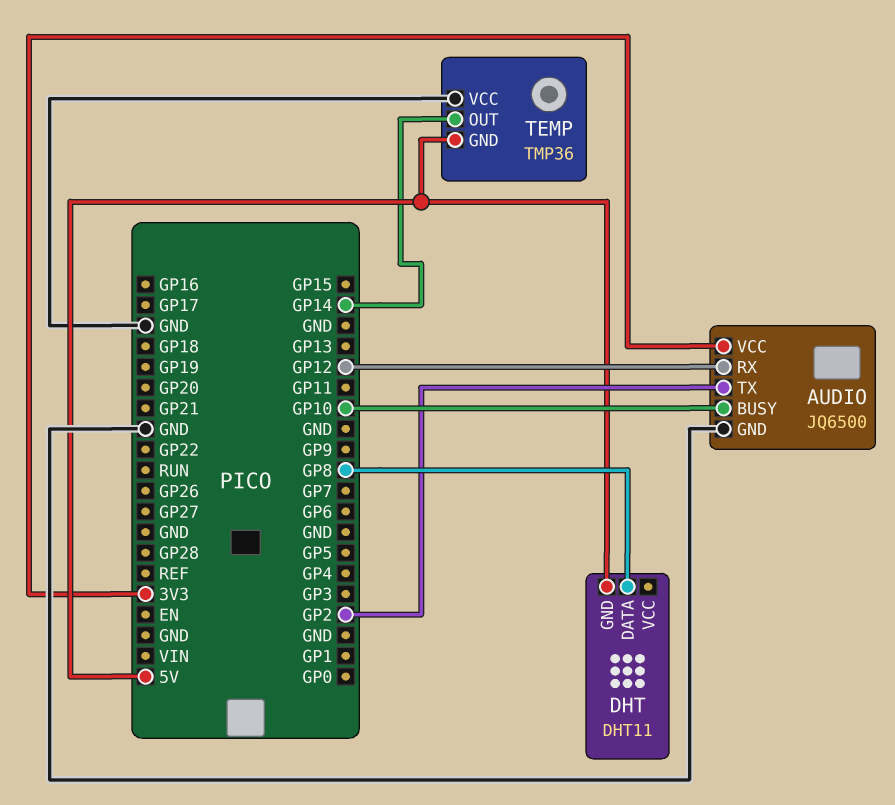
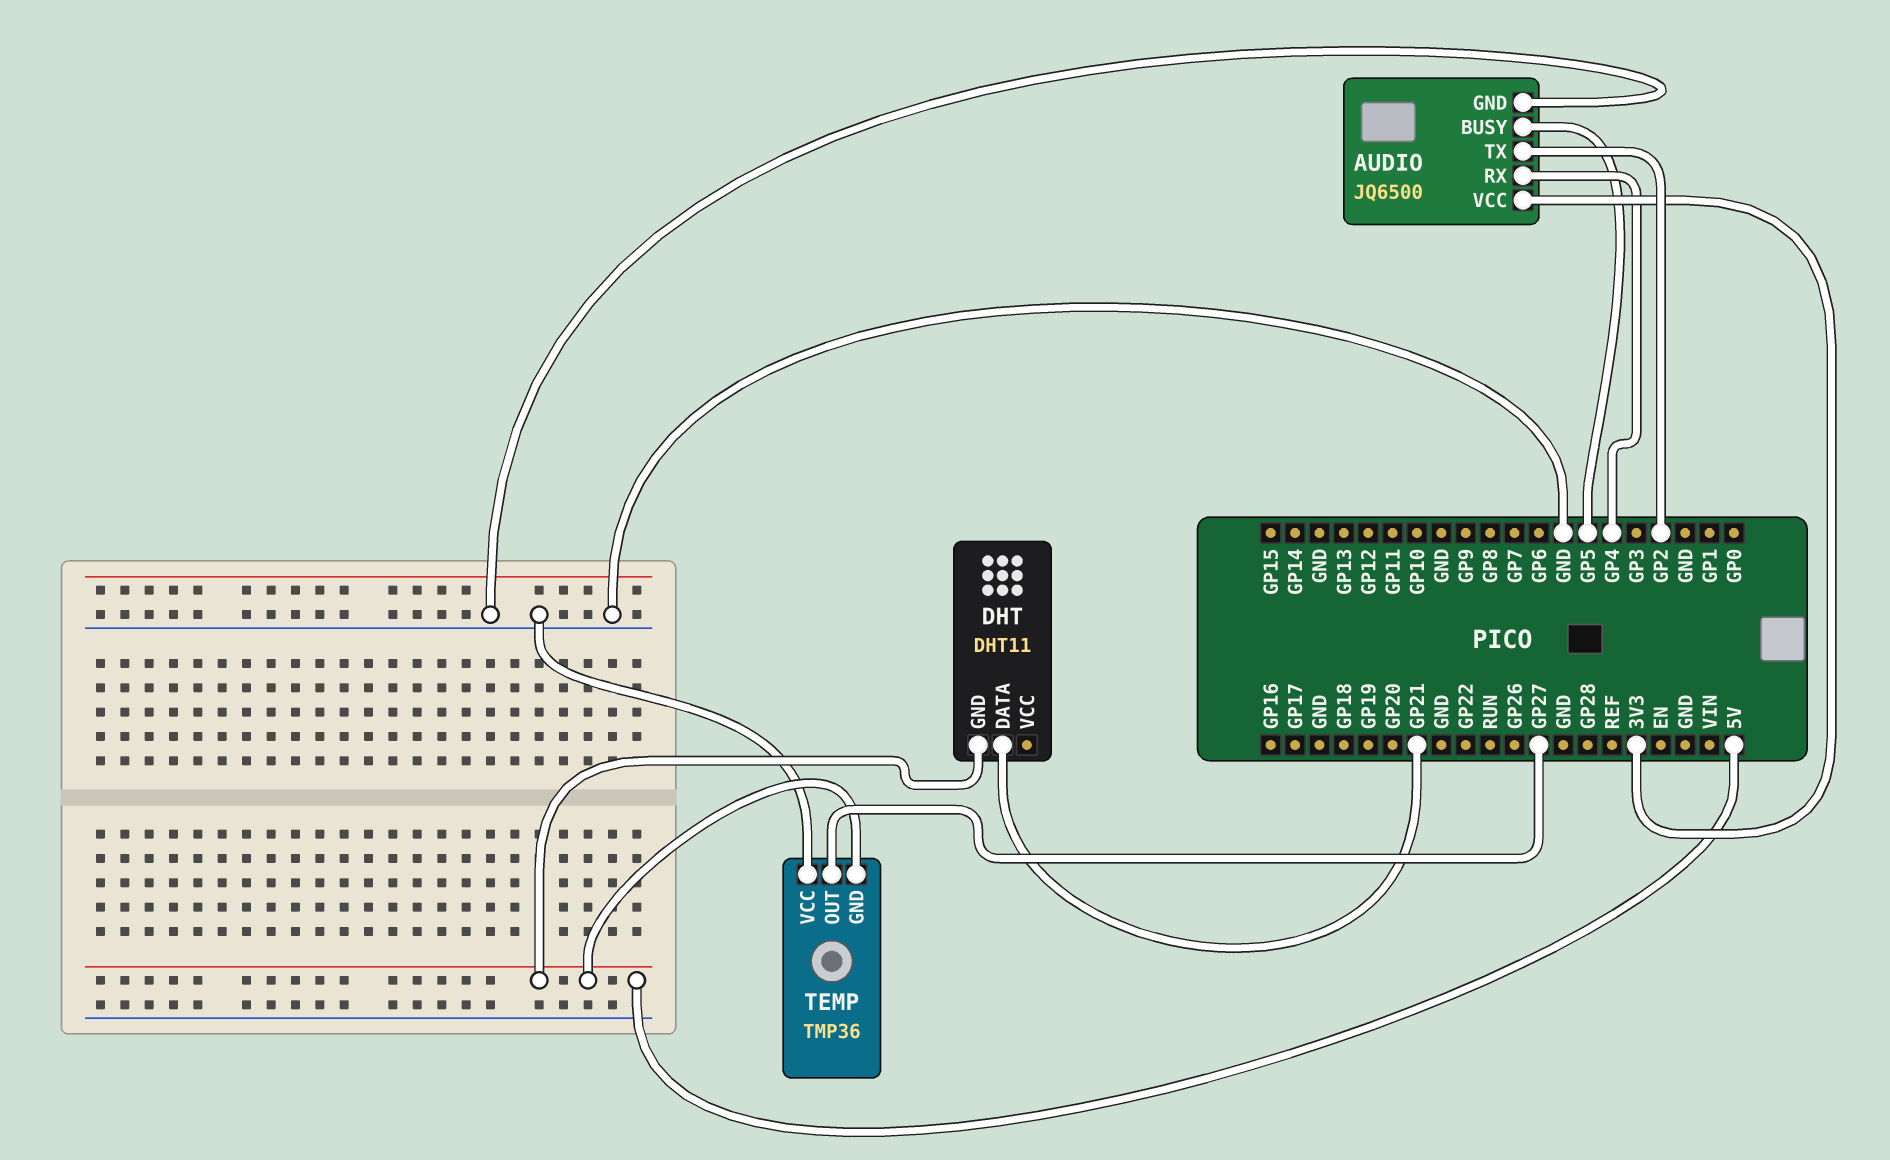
AUDIO pin BUSY: GP10 -> GP5
AUDIO pin RX: GP12 -> GP4
DHT pin DATA: GP8 -> GP21
TEMP pin OUT: GP14 -> GP27

